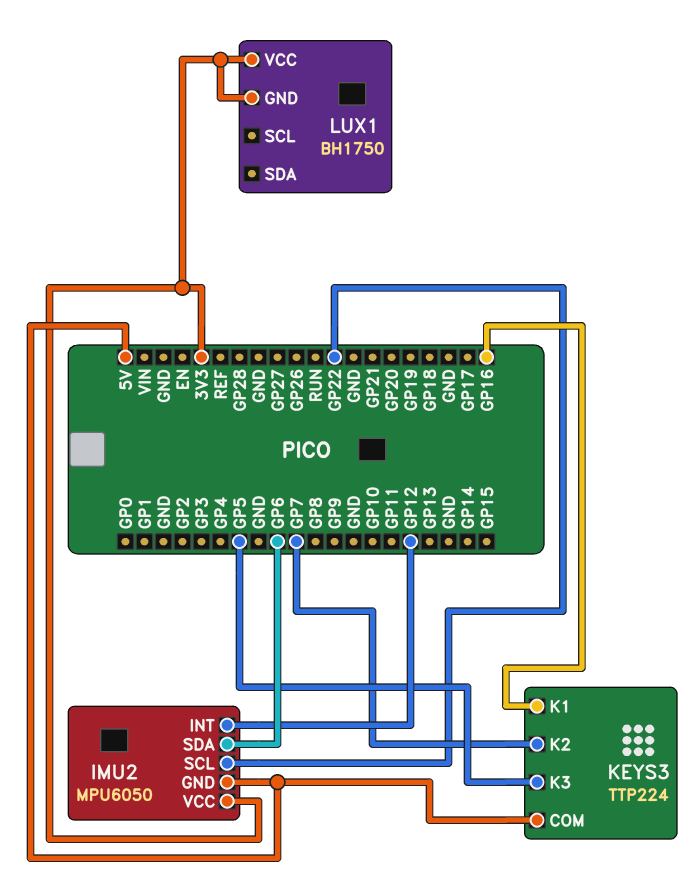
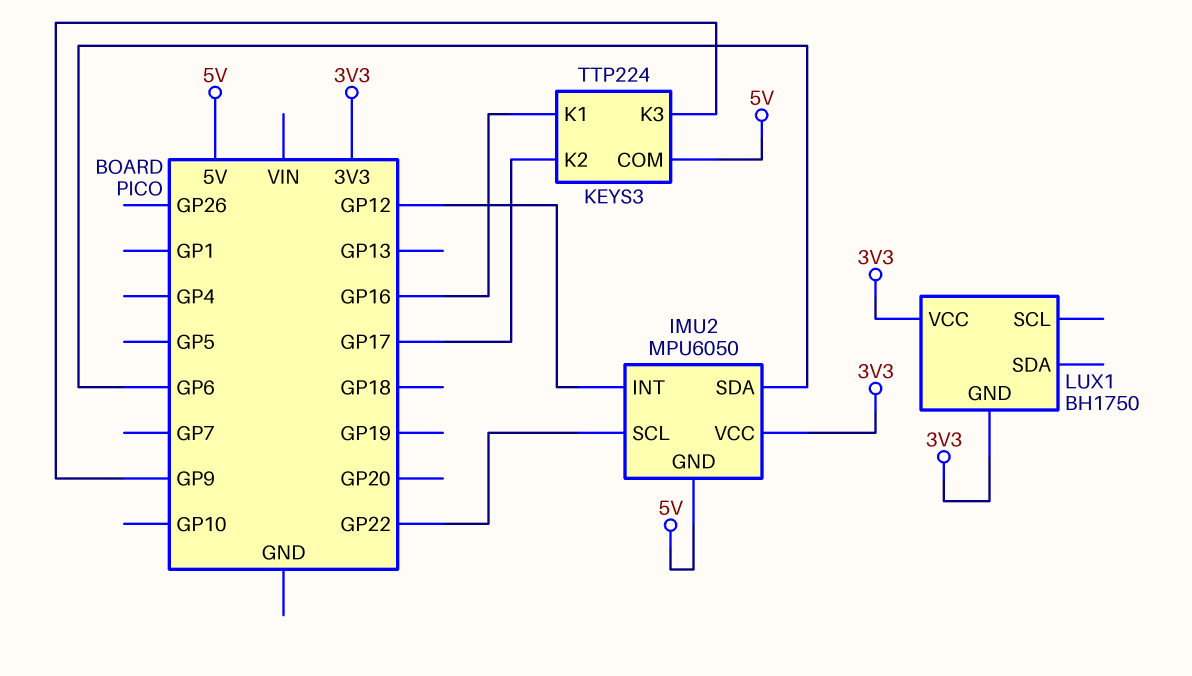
KEYS3 pin K2: GP7 -> GP17
KEYS3 pin K3: GP5 -> GP9

